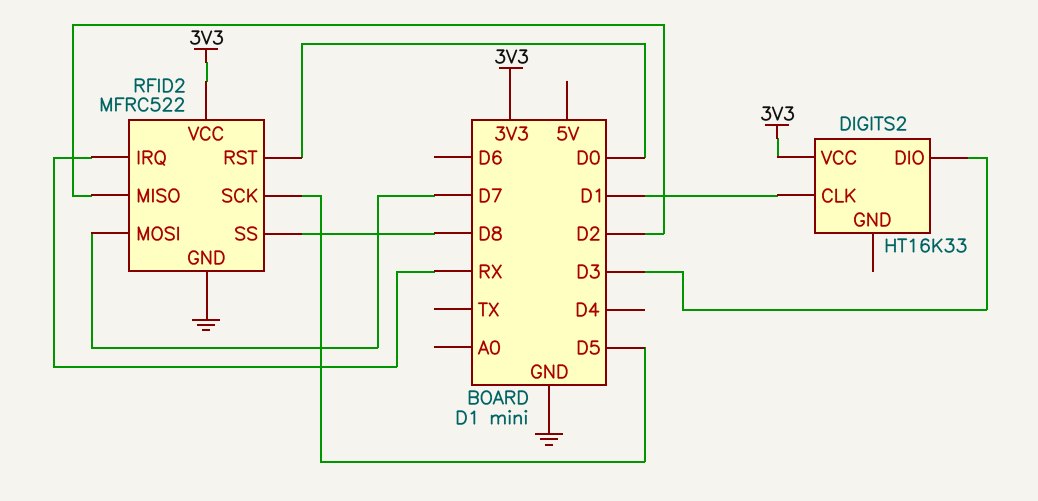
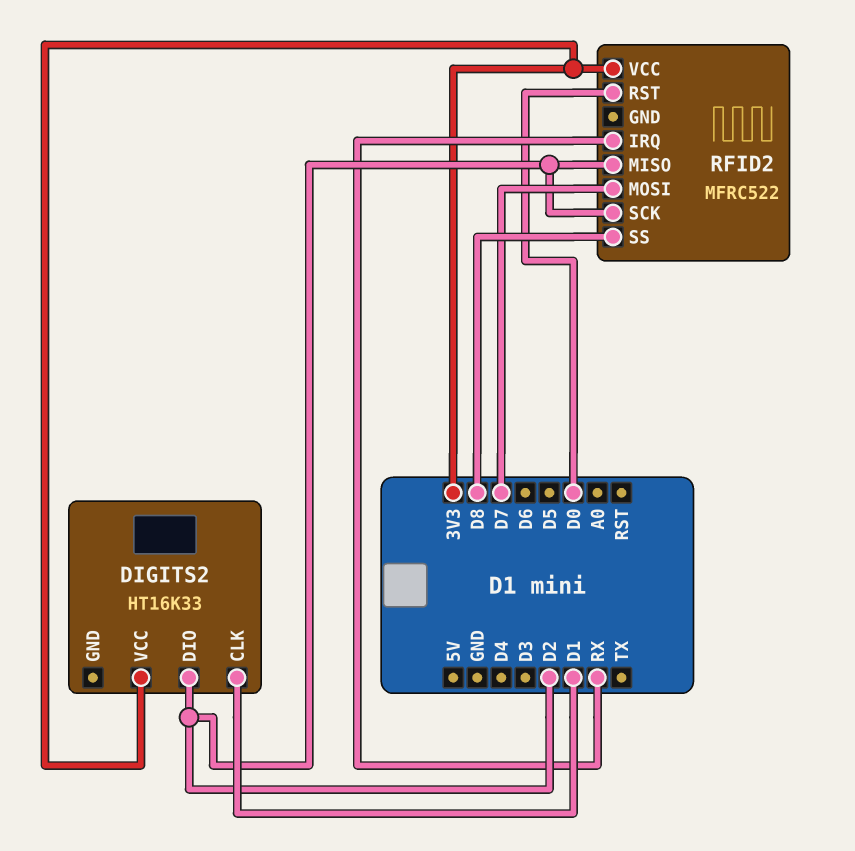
DIGITS2 pin DIO: D3 -> D2
RFID2 pin GND: GND -> none
RFID2 pin SCK: D5 -> D2

